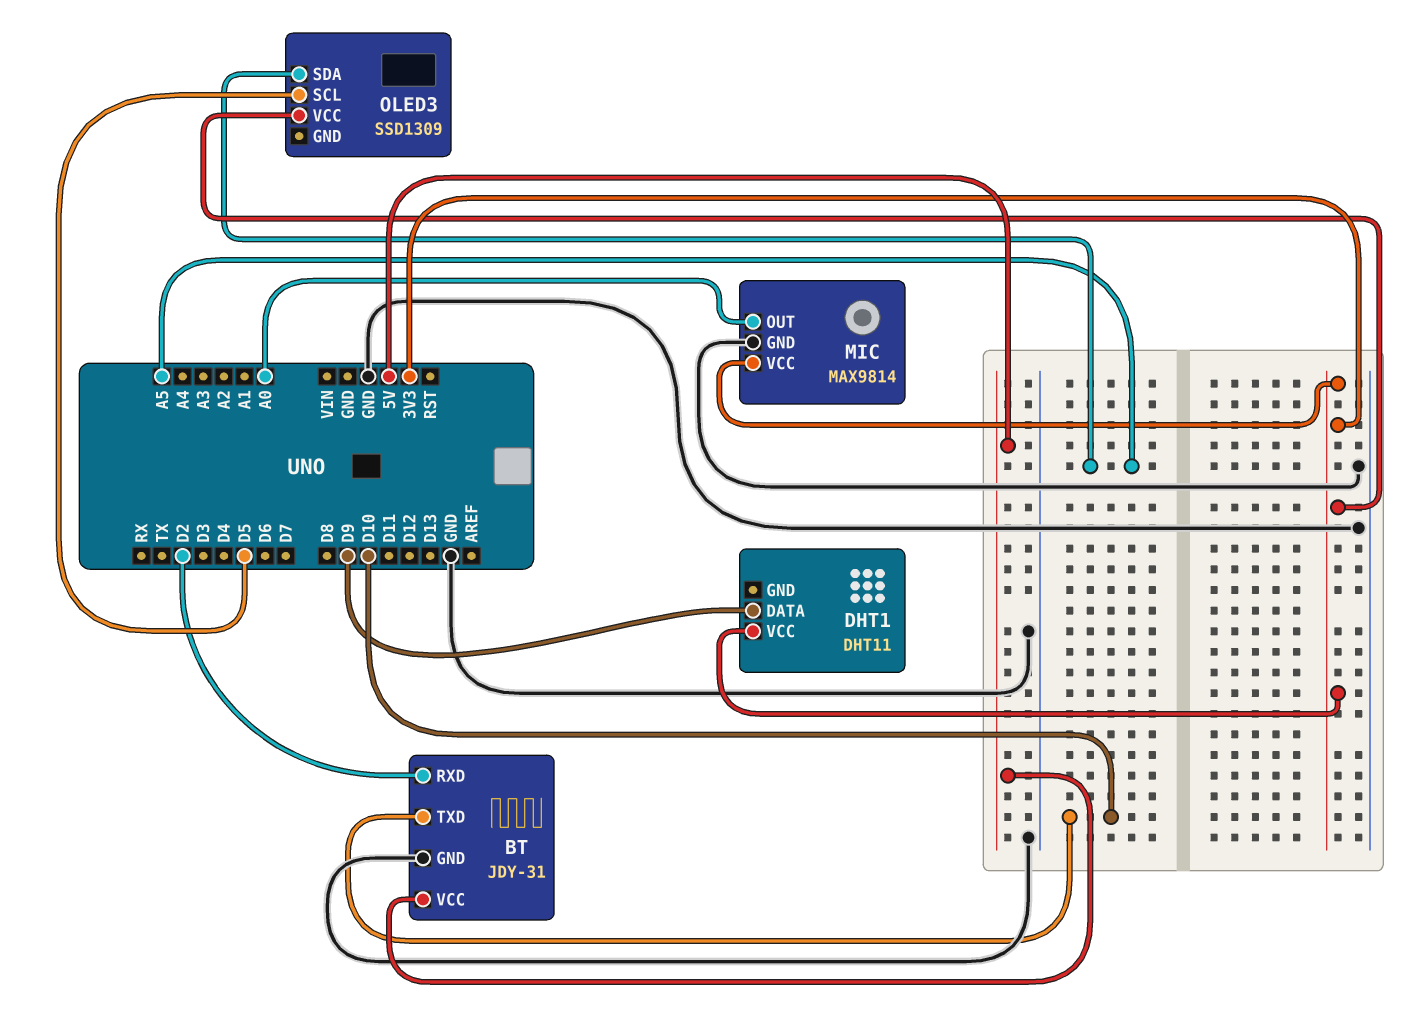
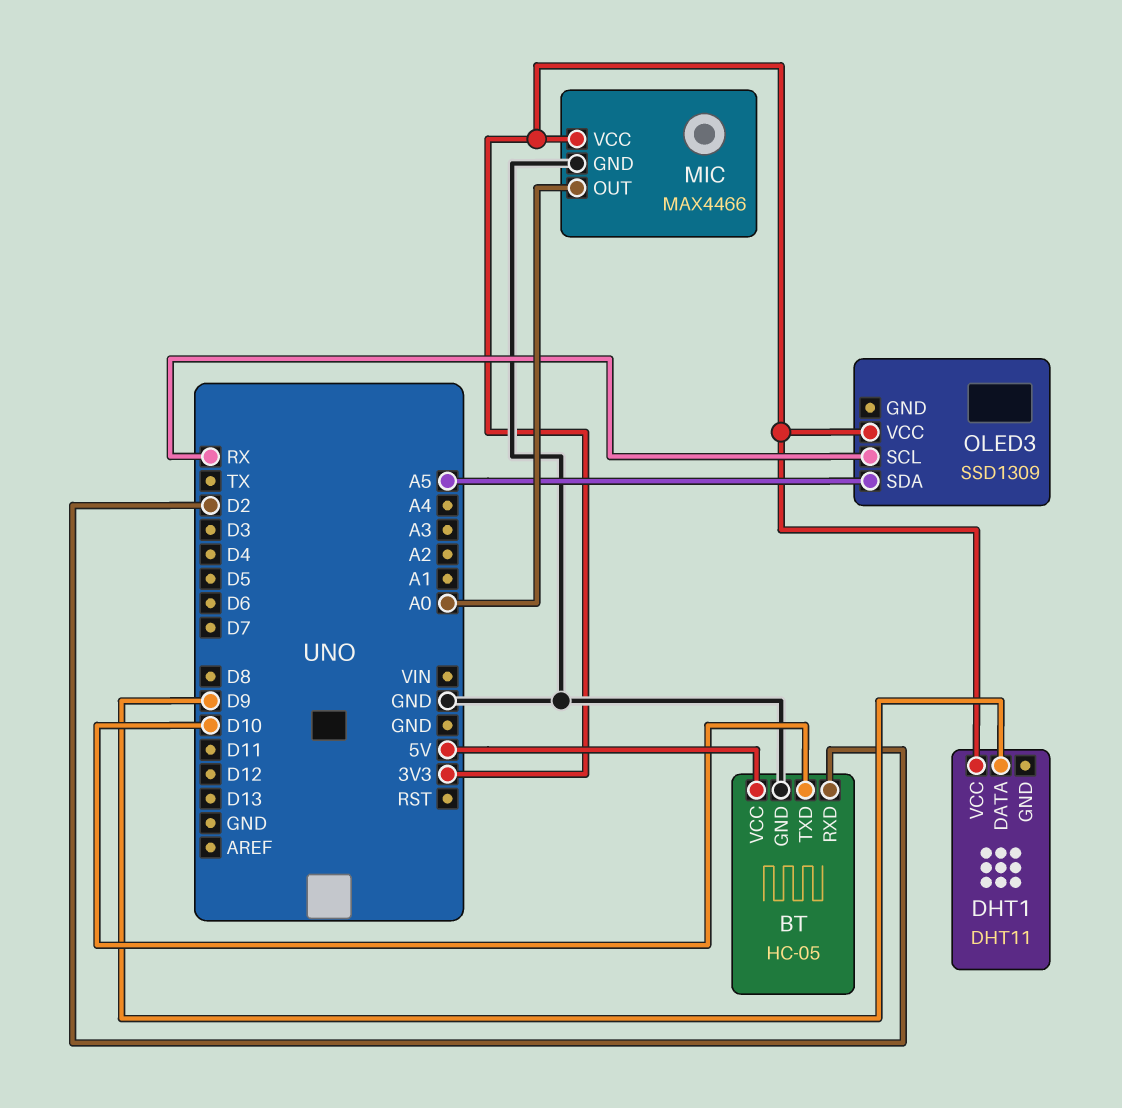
BT: JDY-31 -> HC-05
MIC: MAX9814 -> MAX4466
OLED3 pin SCL: D5 -> RX

